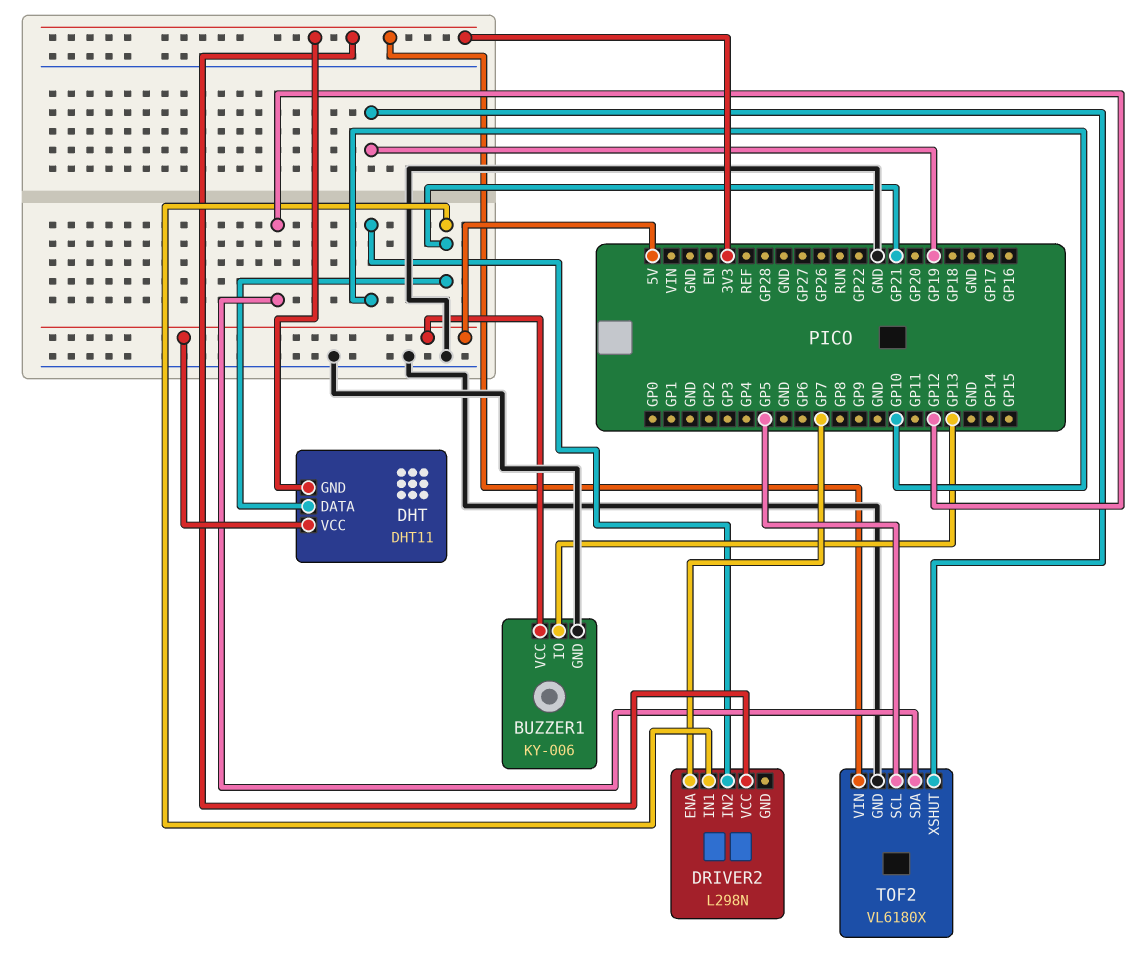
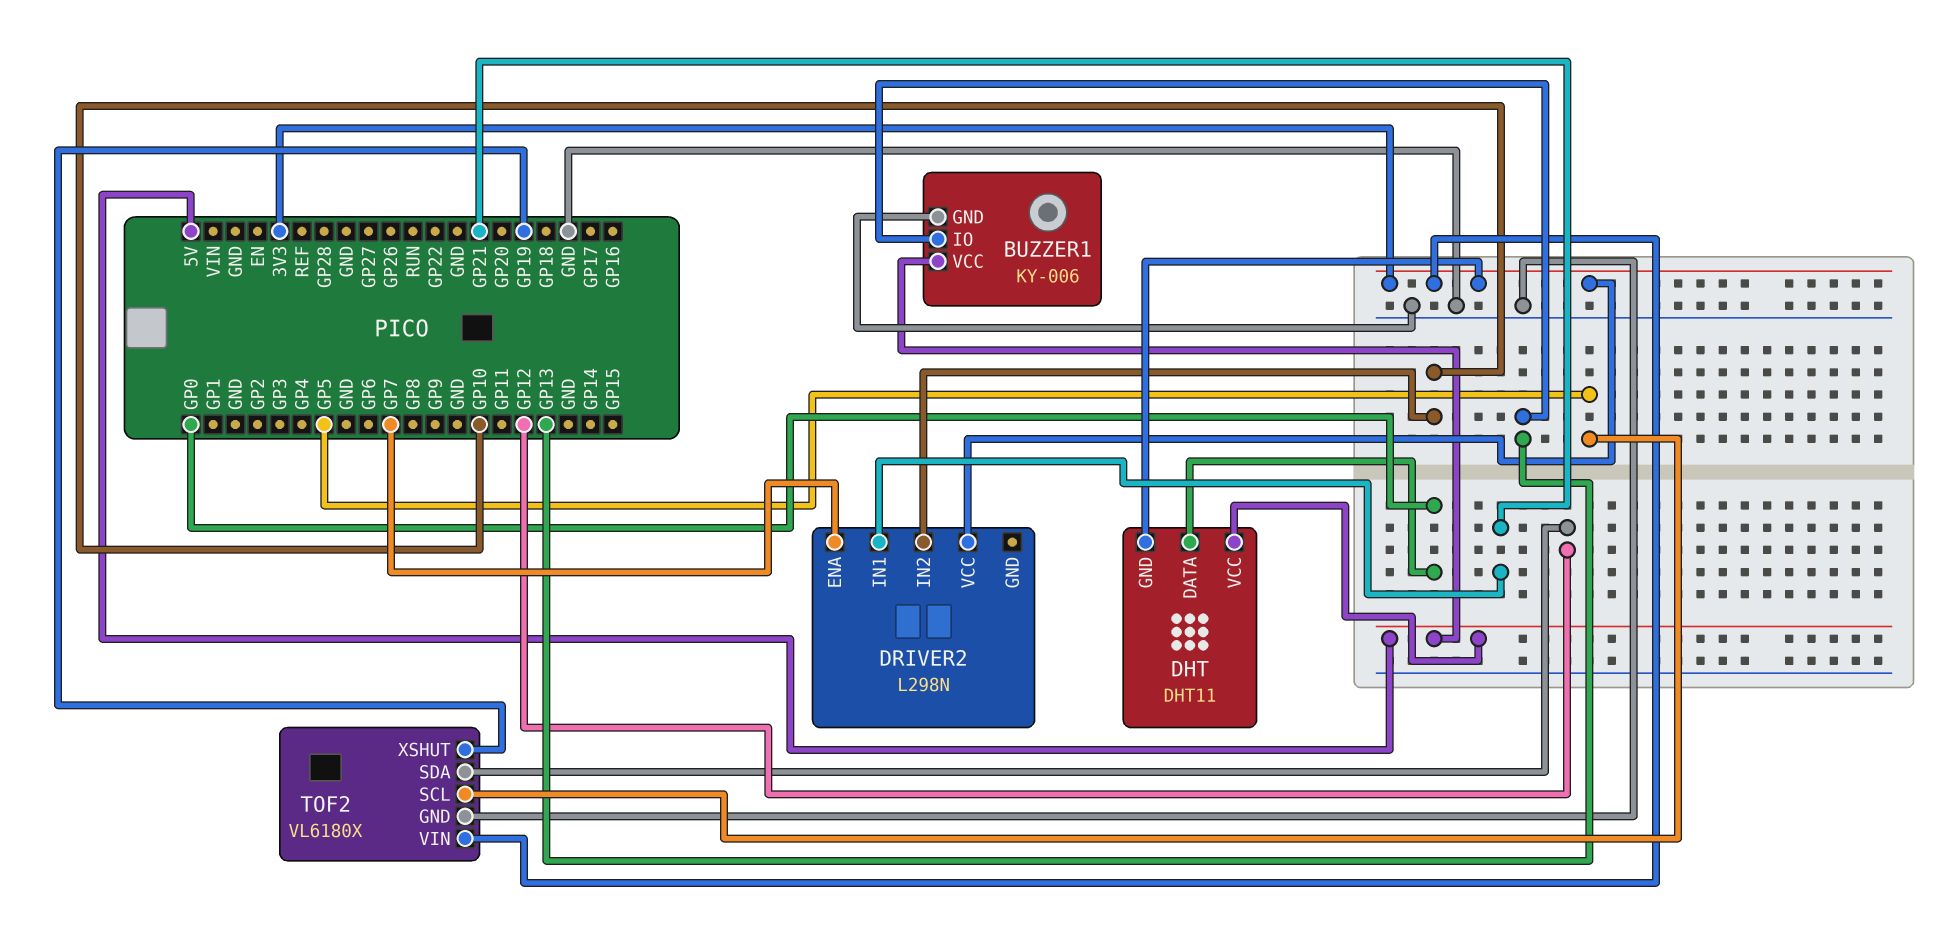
DHT pin DATA: GP21 -> GP0

